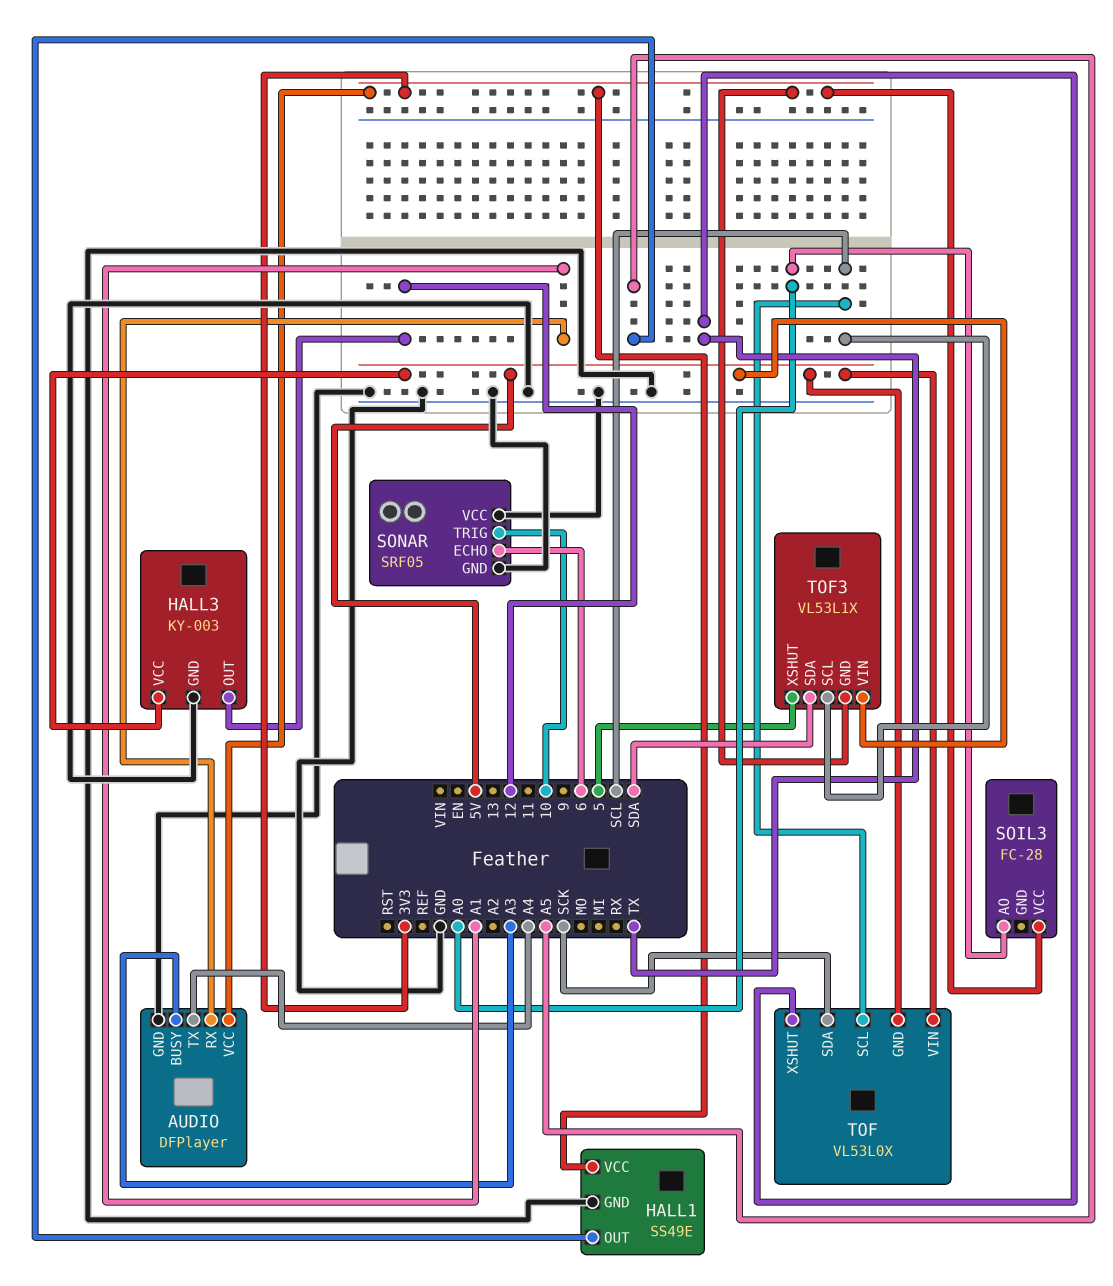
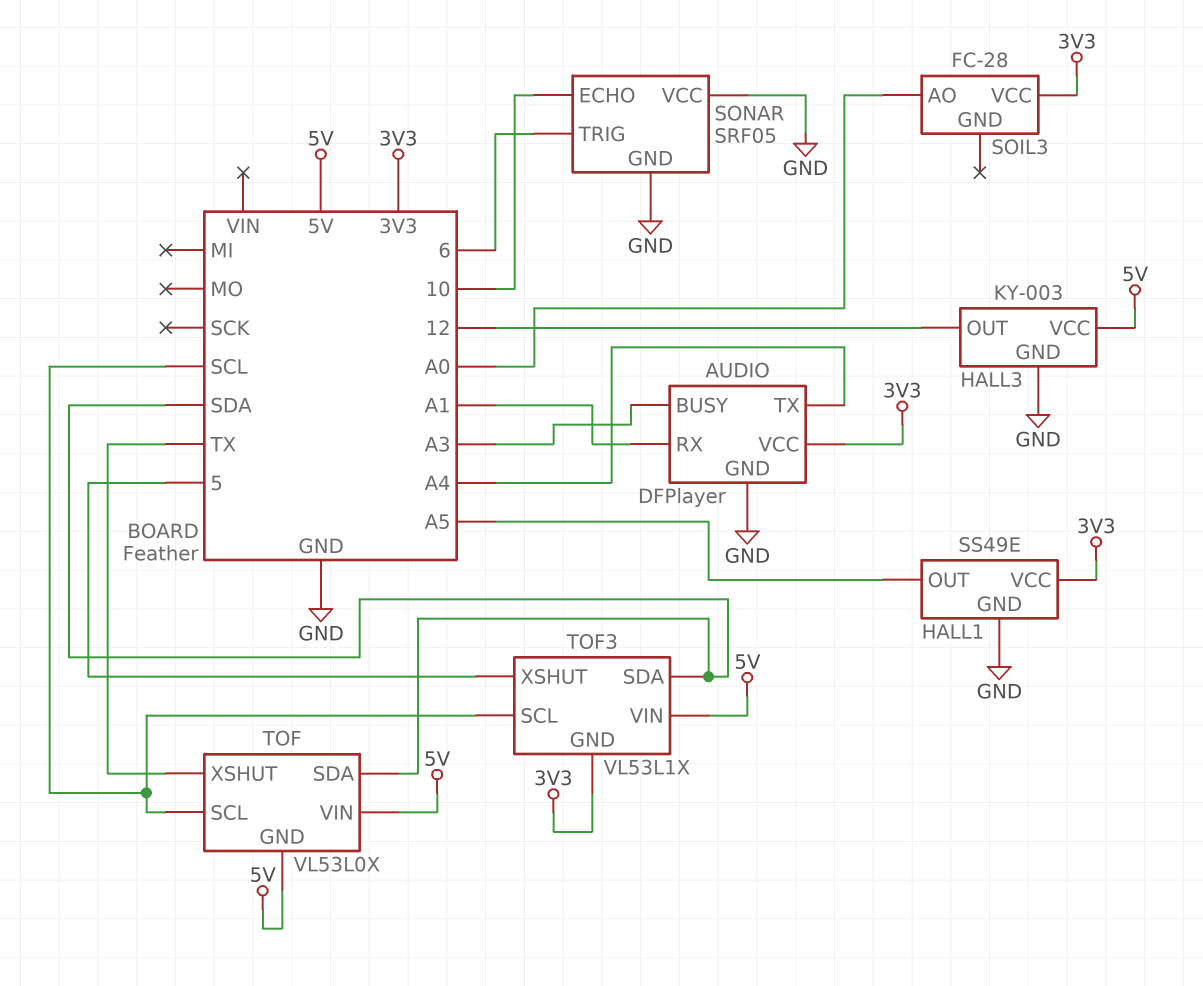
SONAR pin ECHO: 6 -> 10
SONAR pin TRIG: 10 -> 6
TOF pin SDA: SCK -> SDA

